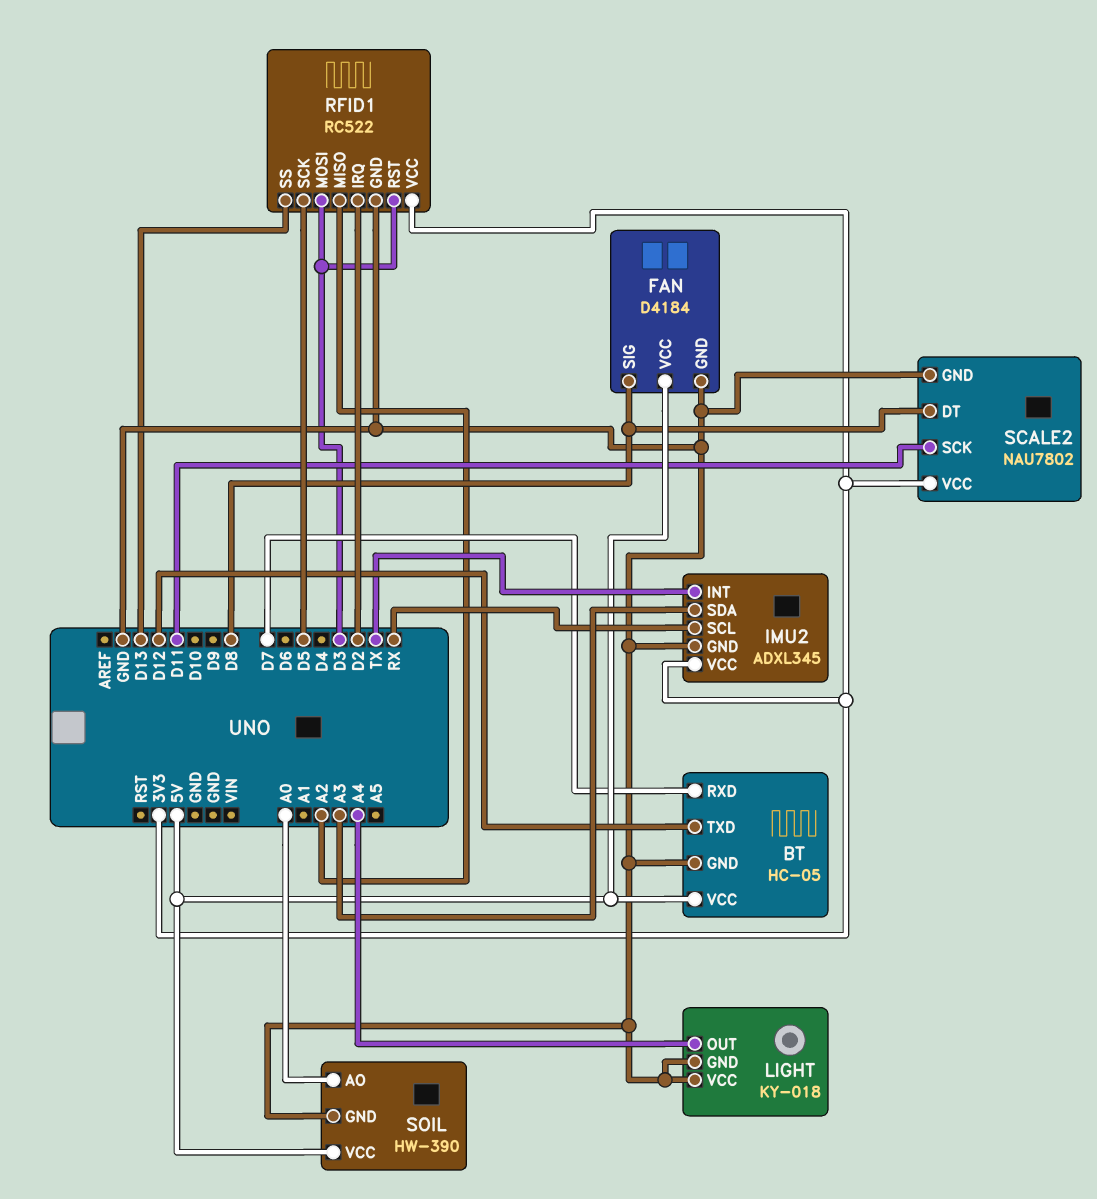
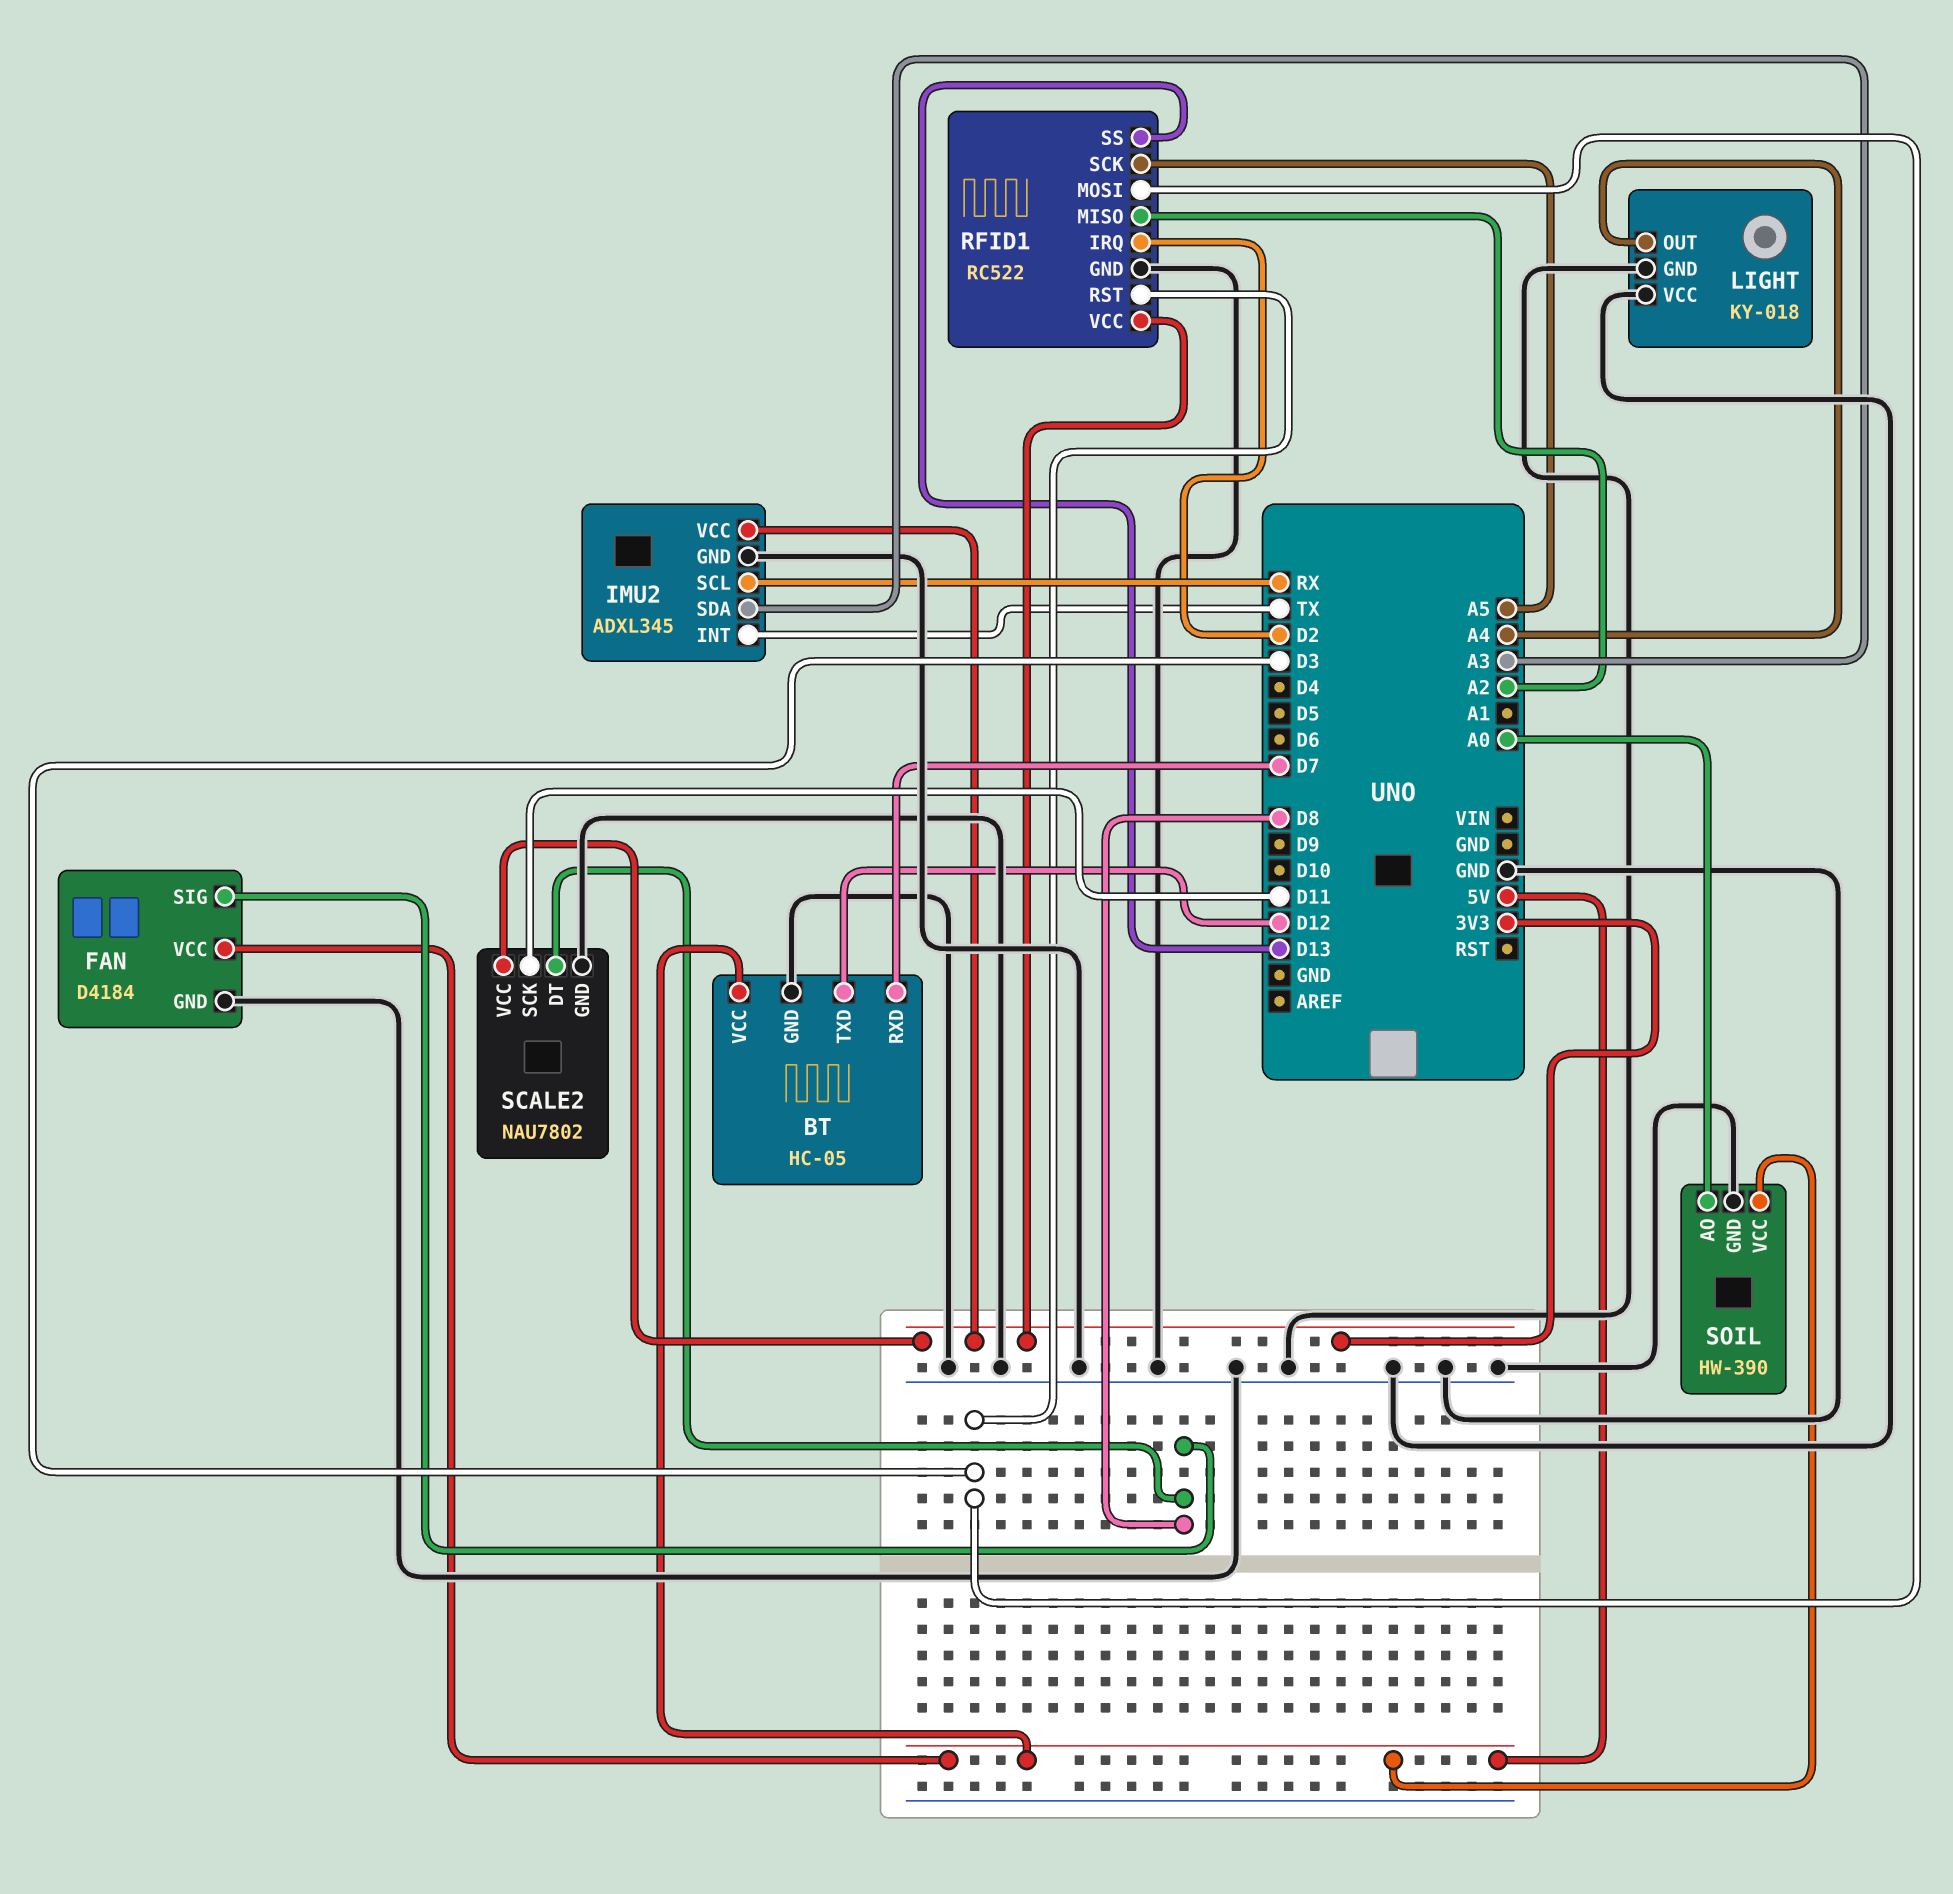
RFID1 pin SCK: D5 -> A5

